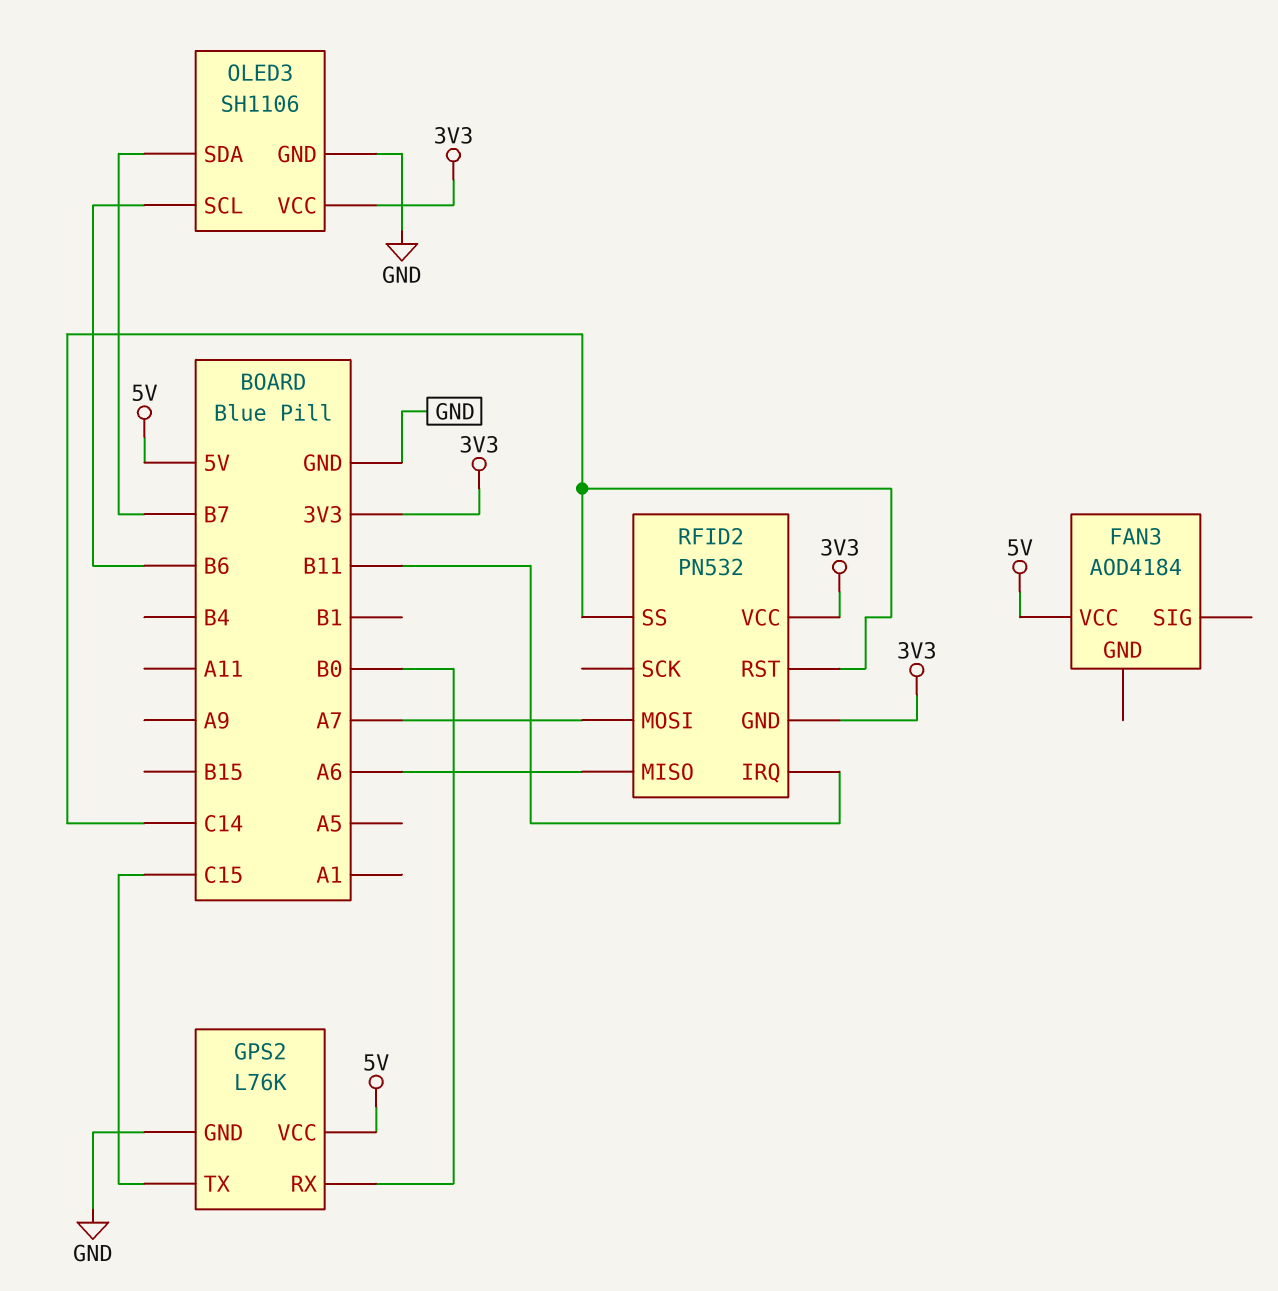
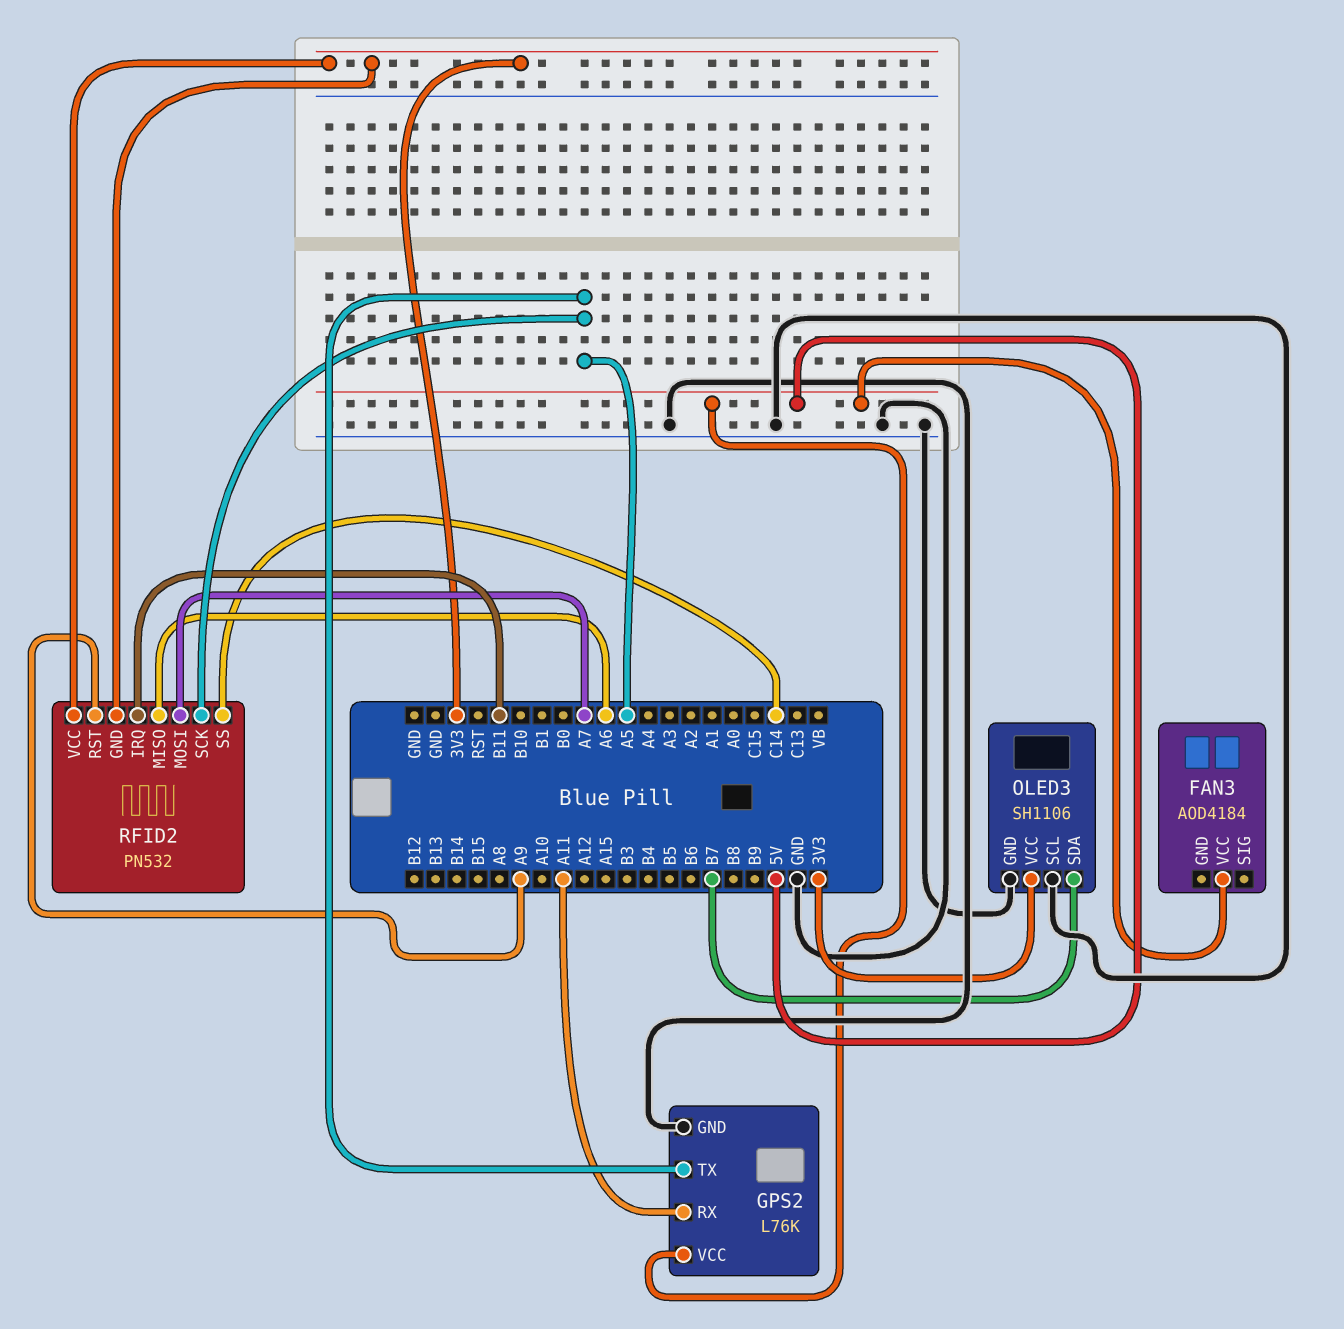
GPS2 pin RX: B0 -> A11
GPS2 pin TX: C15 -> A5
OLED3 pin SCL: B6 -> GND
RFID2 pin RST: C14 -> A9
RFID2 pin SCK: none -> A5

